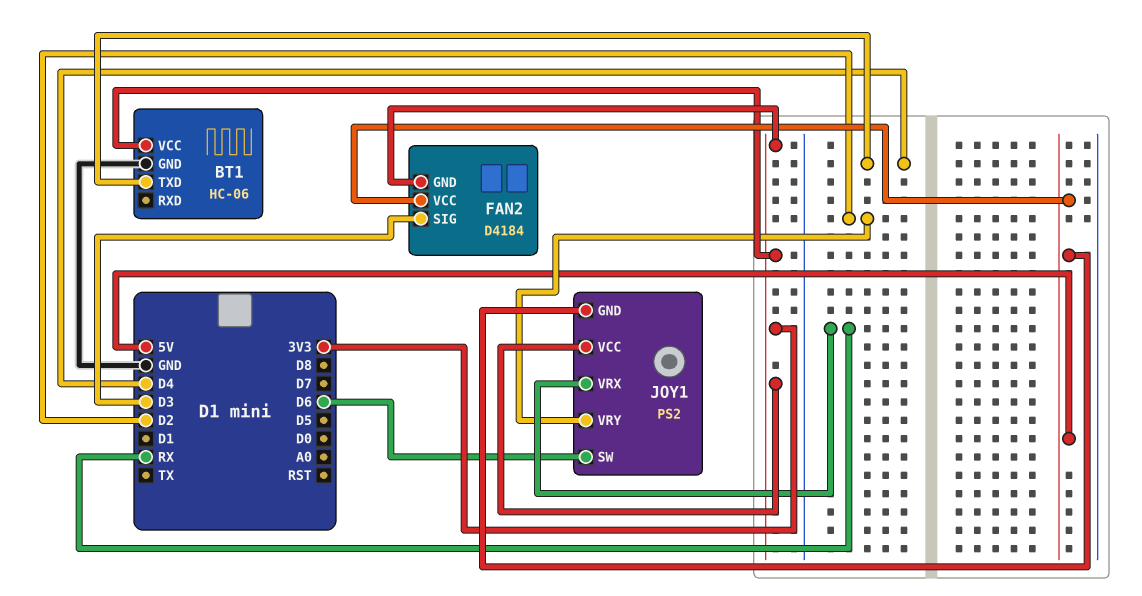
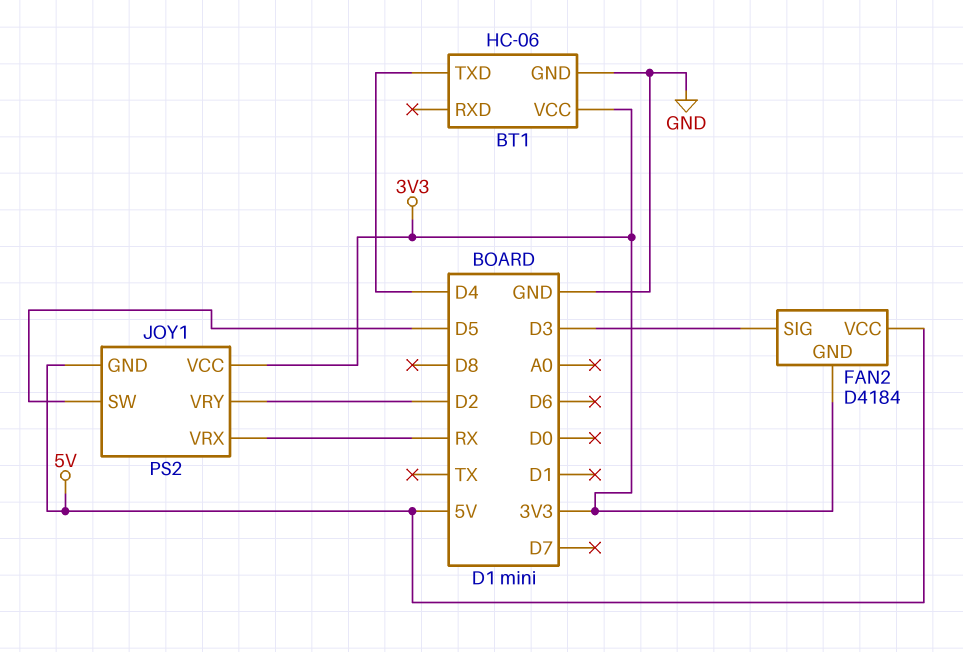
JOY1 pin SW: D6 -> D5

